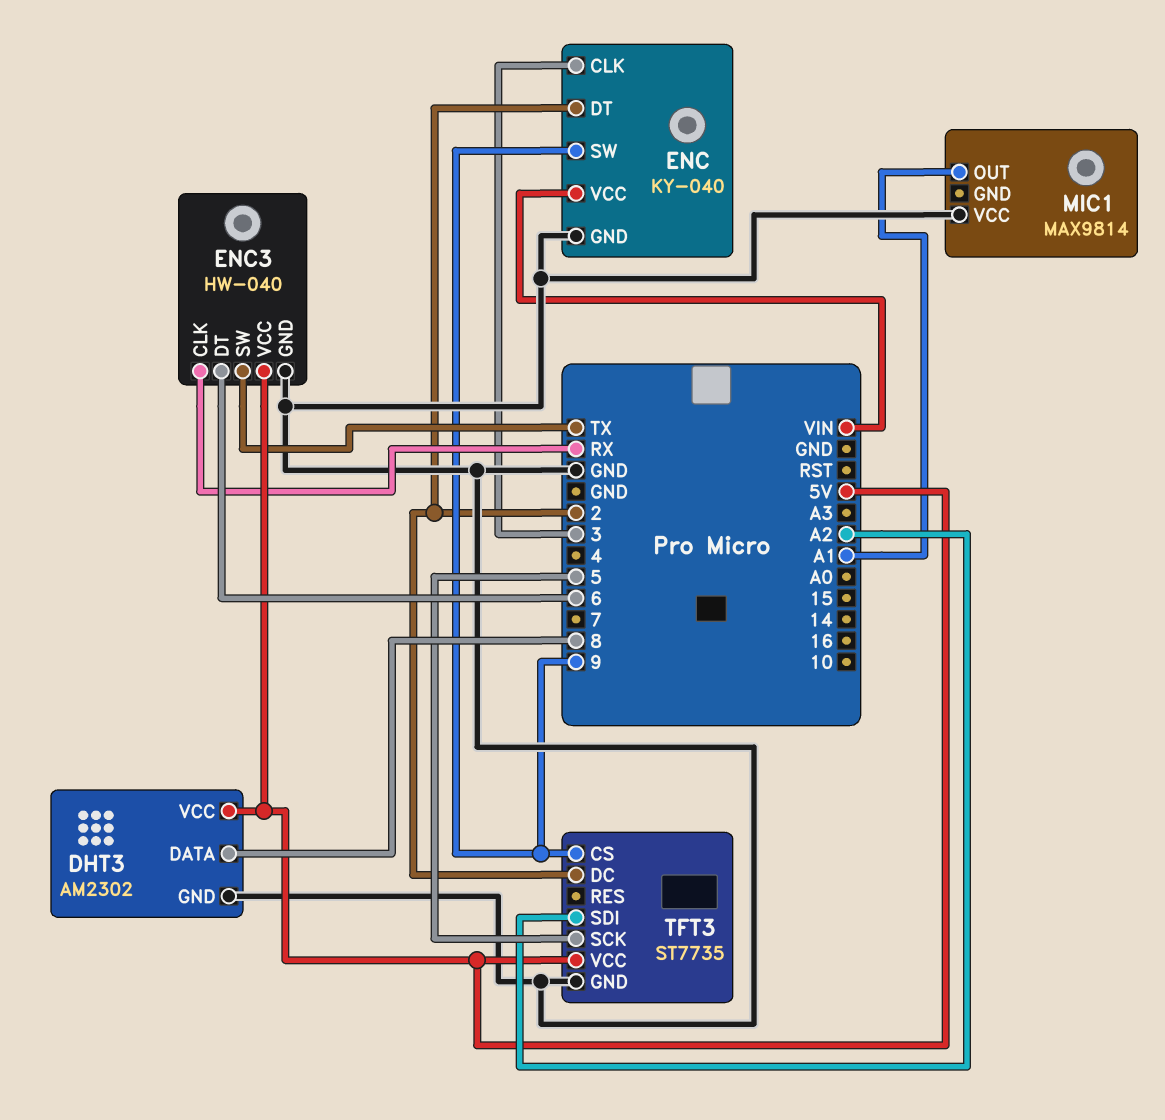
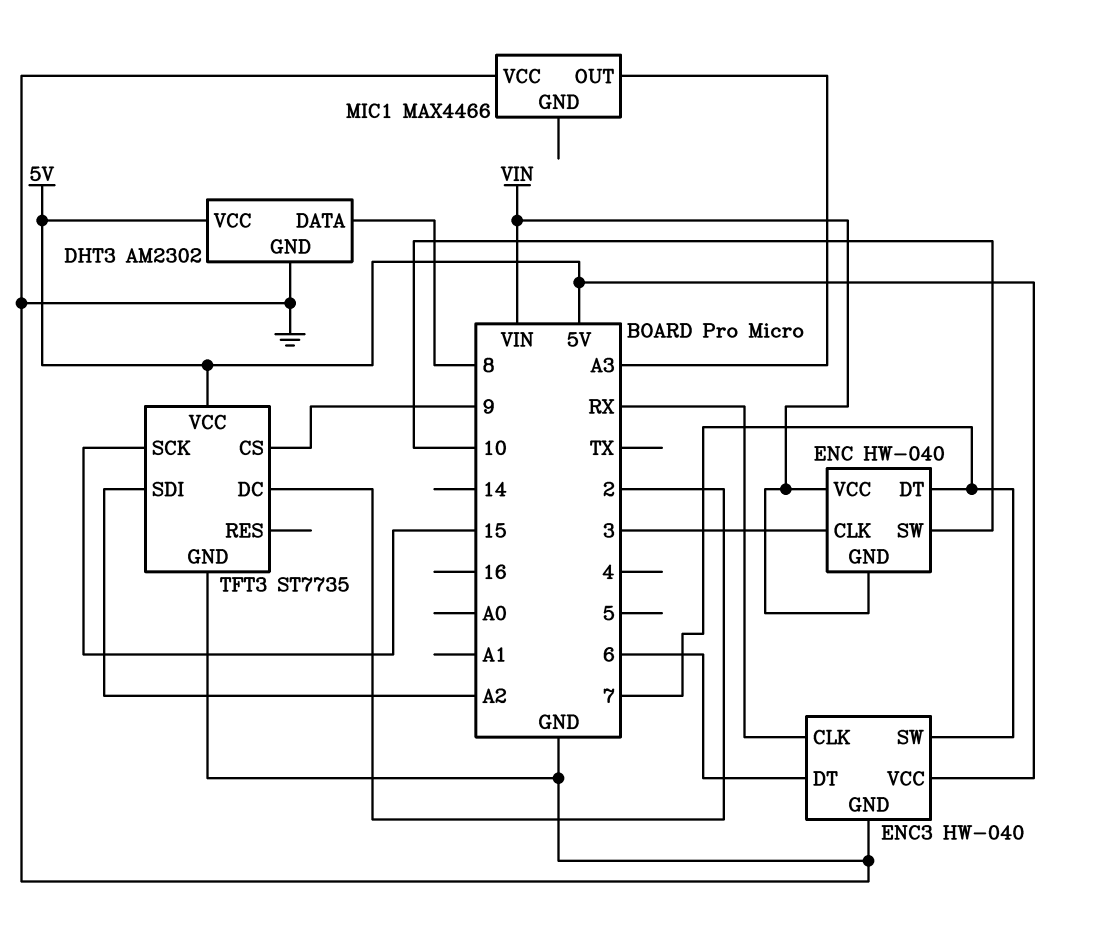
ENC: KY-040 -> HW-040
ENC pin DT: 2 -> 7
ENC pin GND: GND -> VIN
ENC pin SW: 9 -> 10
ENC3 pin SW: TX -> 7
MIC1: MAX9814 -> MAX4466
MIC1 pin OUT: A1 -> A3
TFT3 pin SCK: 5 -> 15

